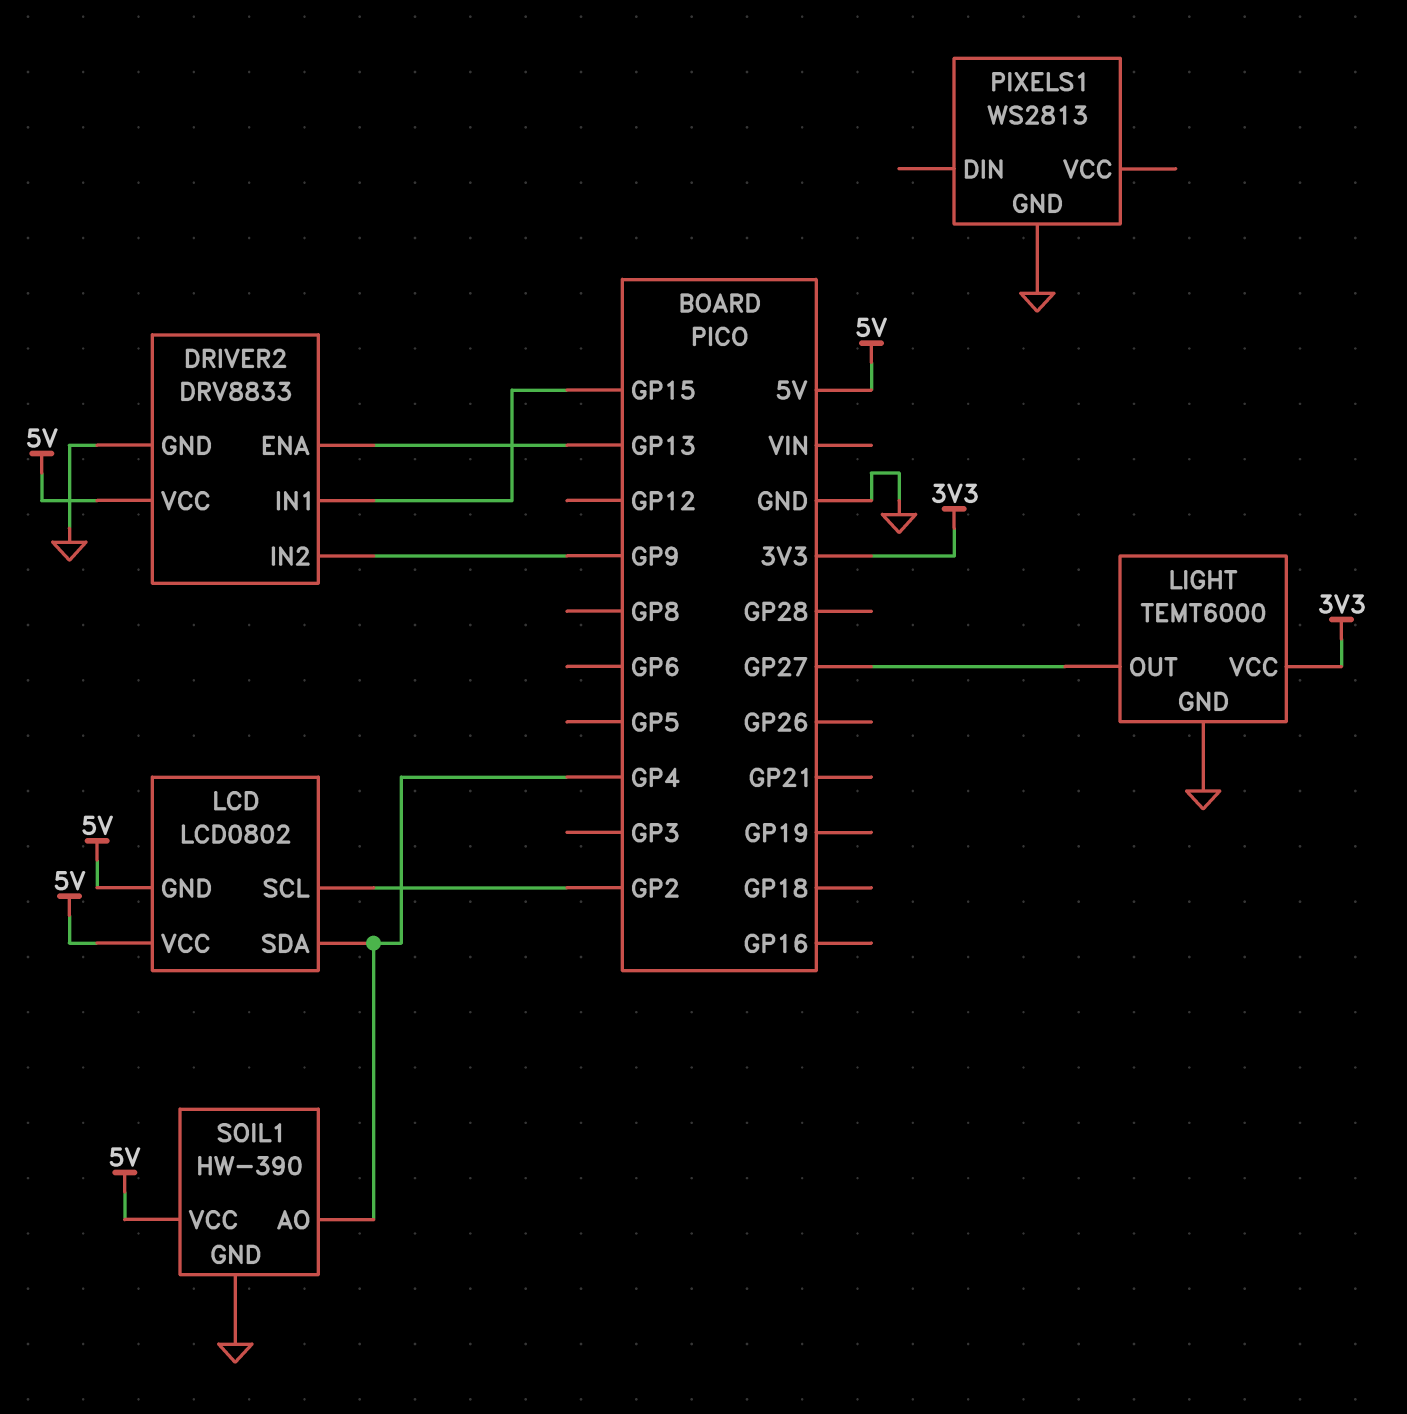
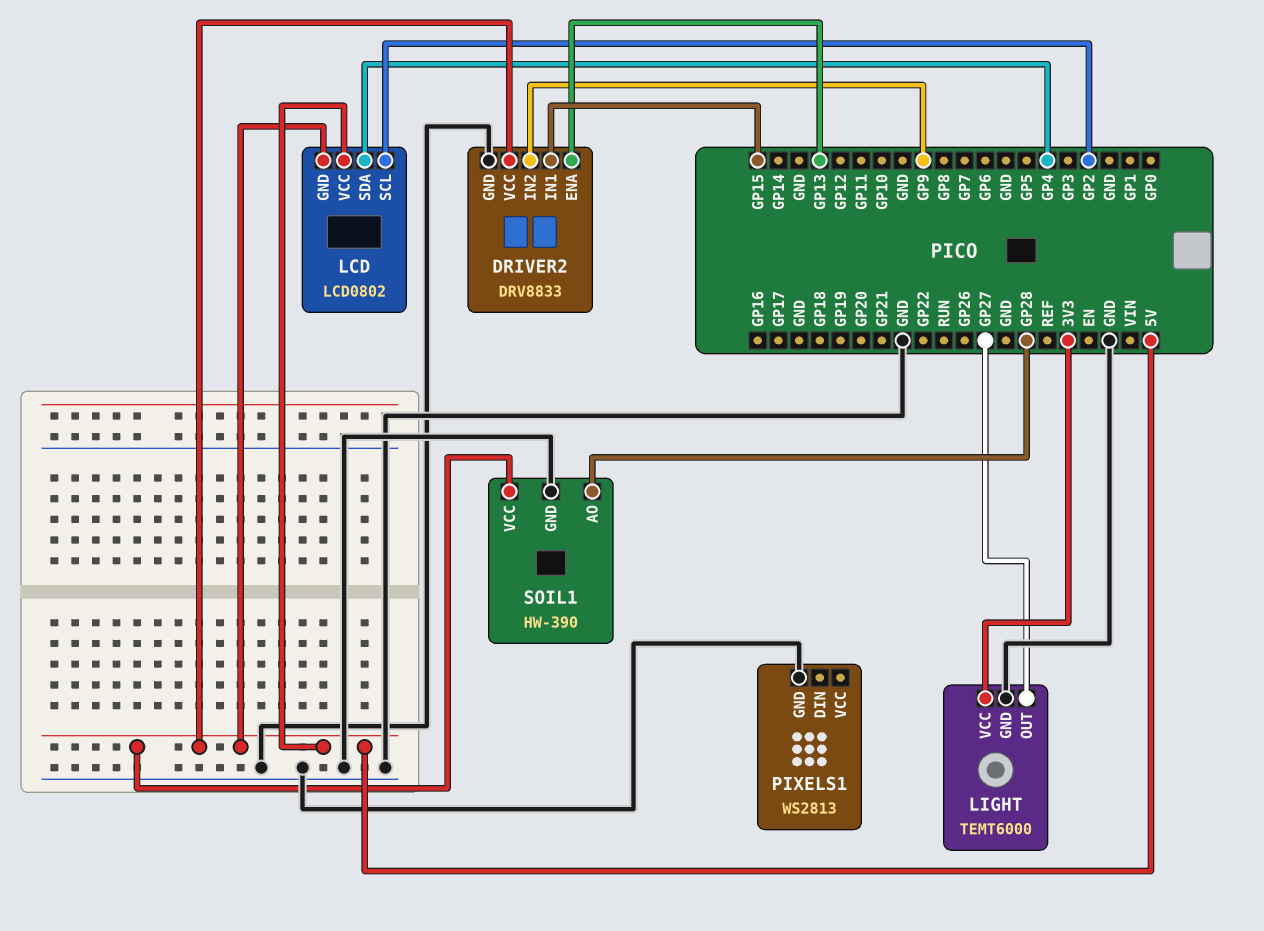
SOIL1 pin AO: GP4 -> GP28

